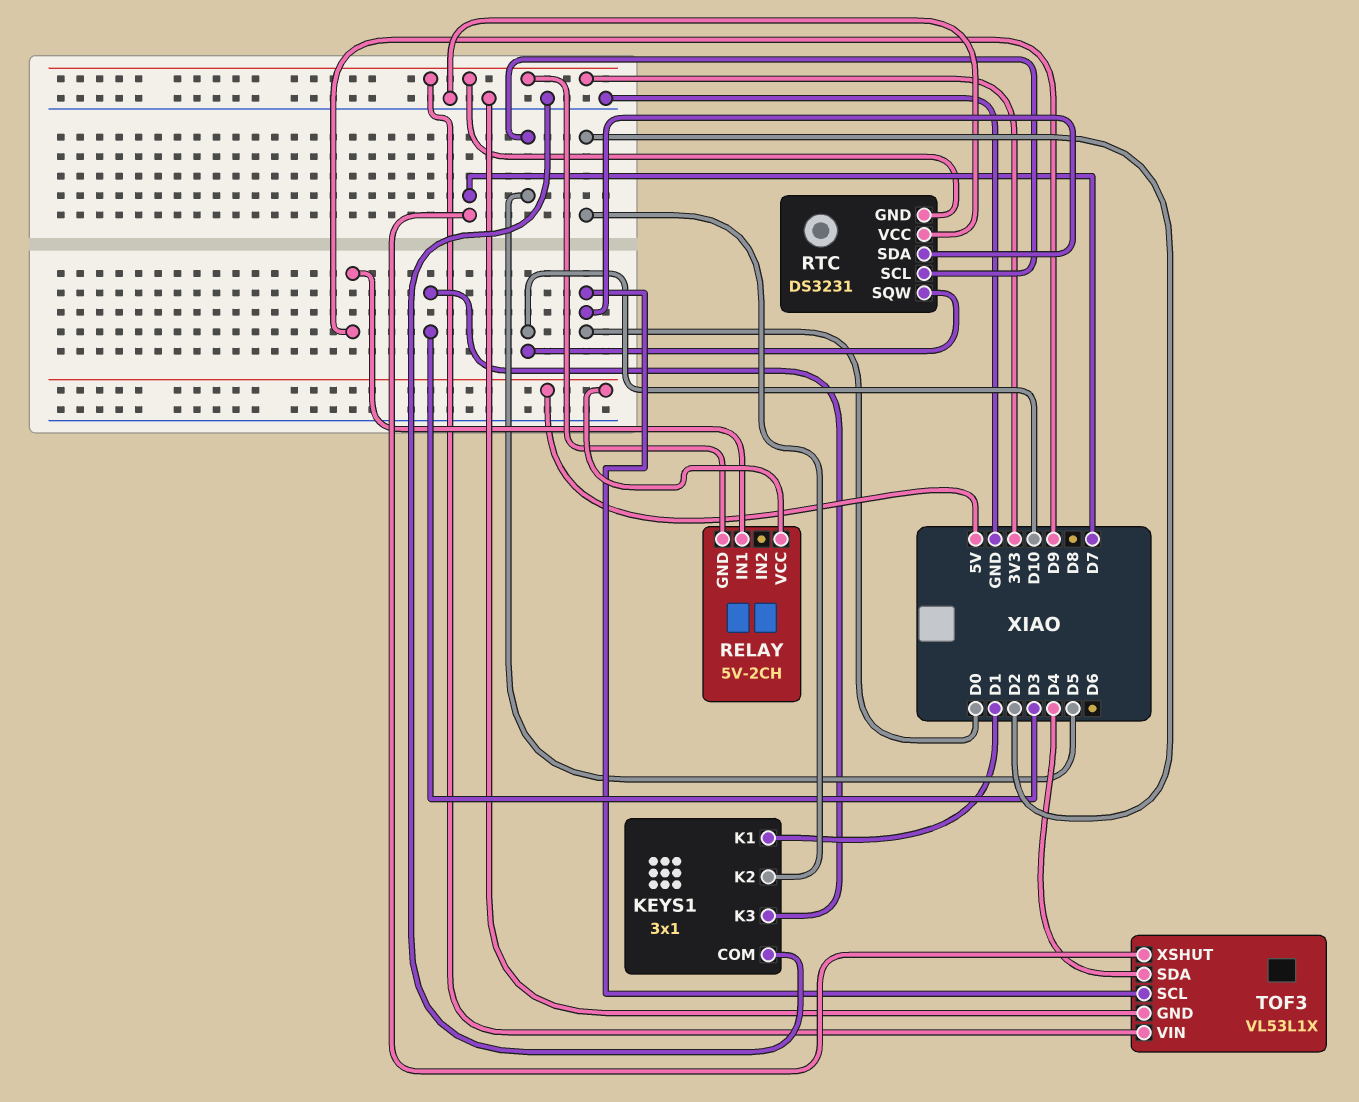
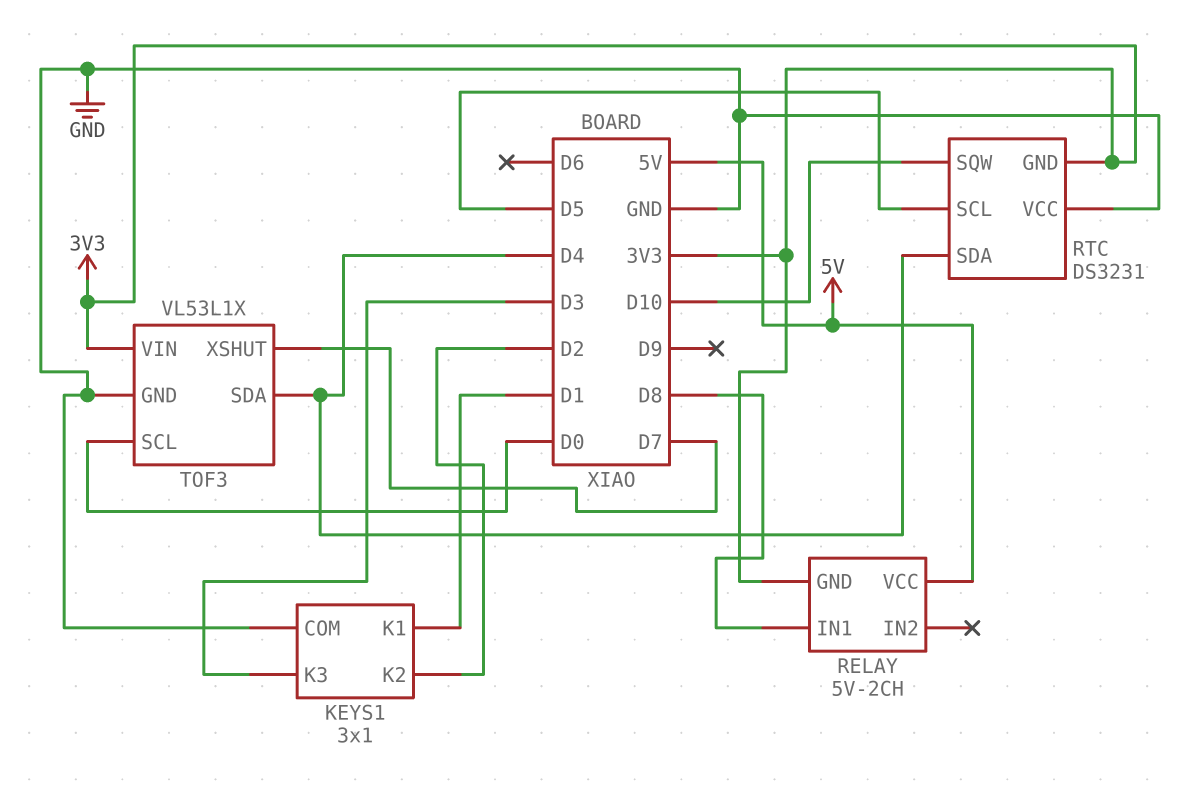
RELAY pin IN1: D9 -> D8
RTC pin SDA: D0 -> D4

